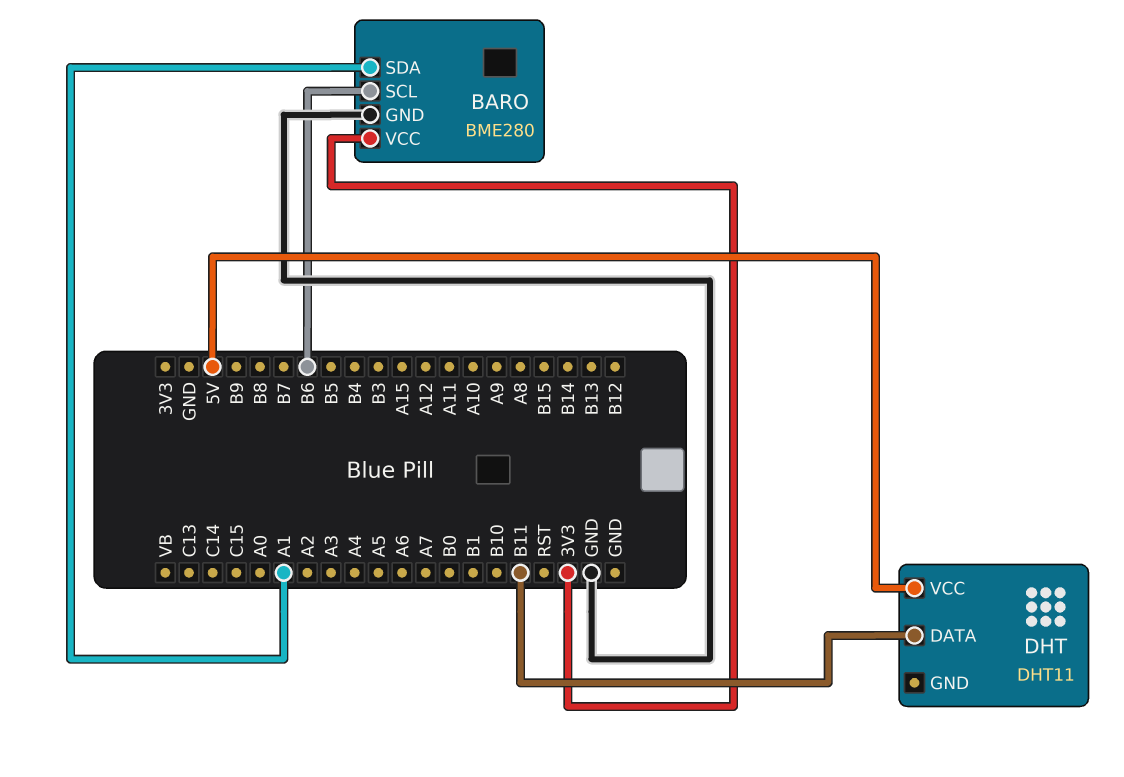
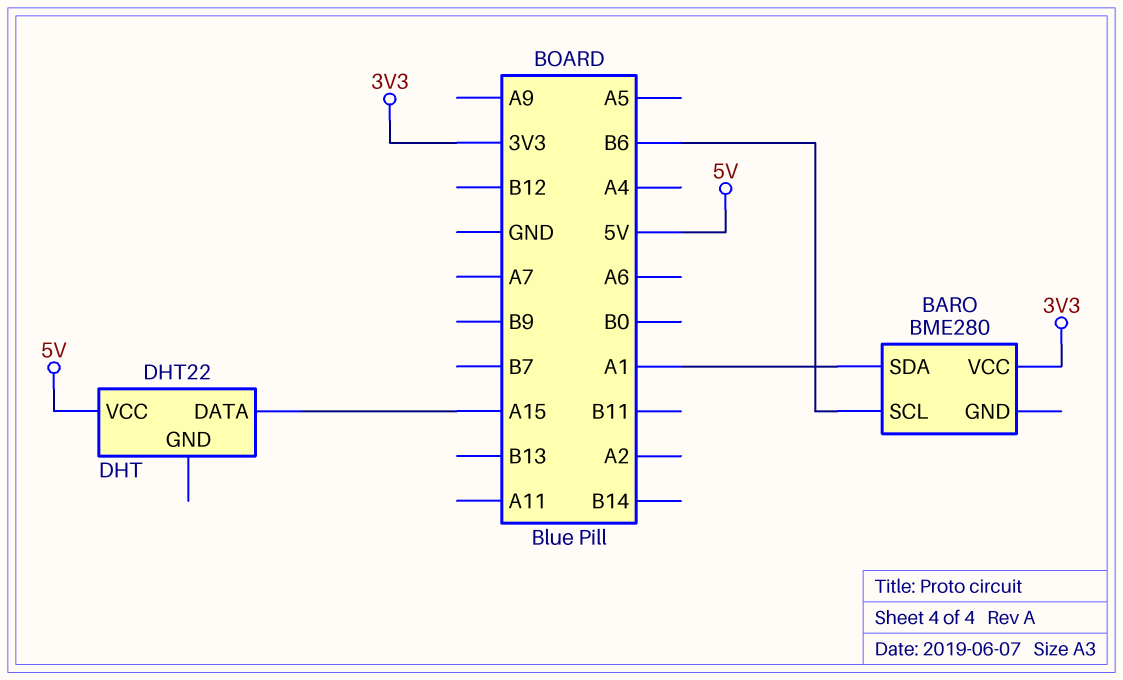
BARO pin GND: GND -> none
DHT: DHT11 -> DHT22
DHT pin DATA: B11 -> A15

